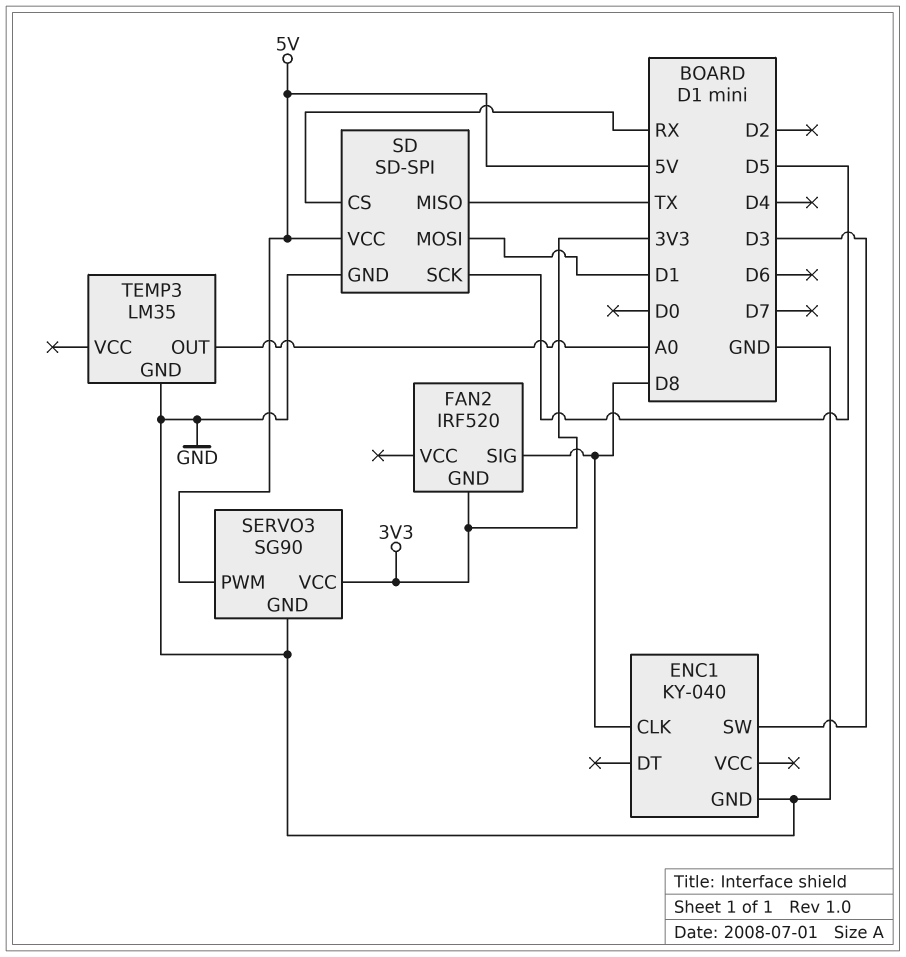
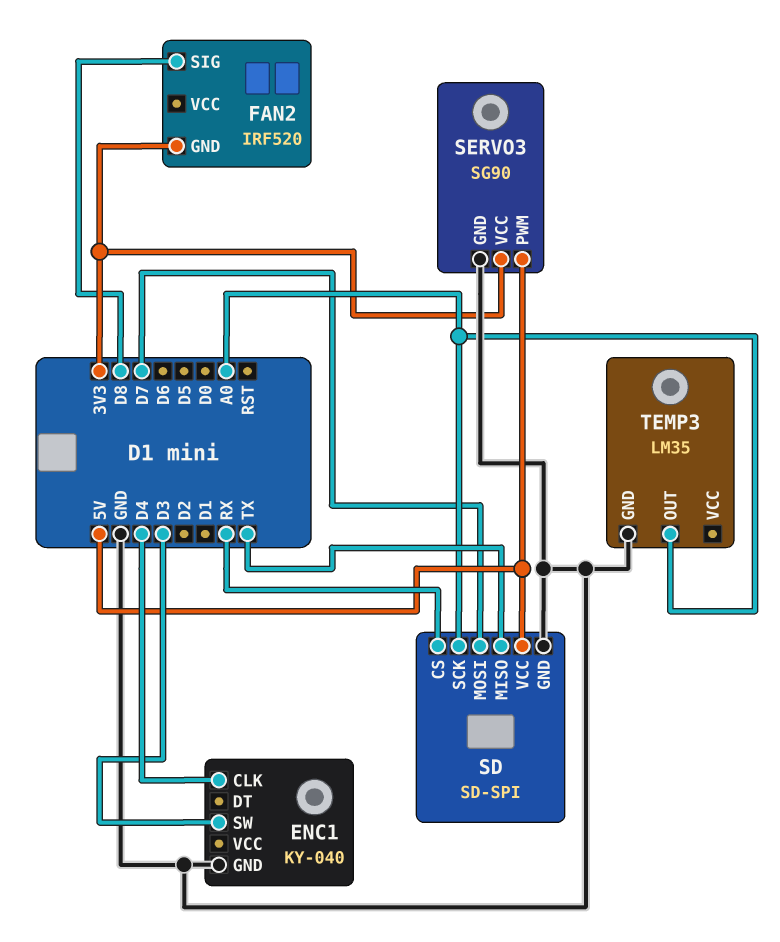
ENC1 pin CLK: D8 -> D4
SD pin MOSI: D1 -> D7
SD pin SCK: D5 -> A0

